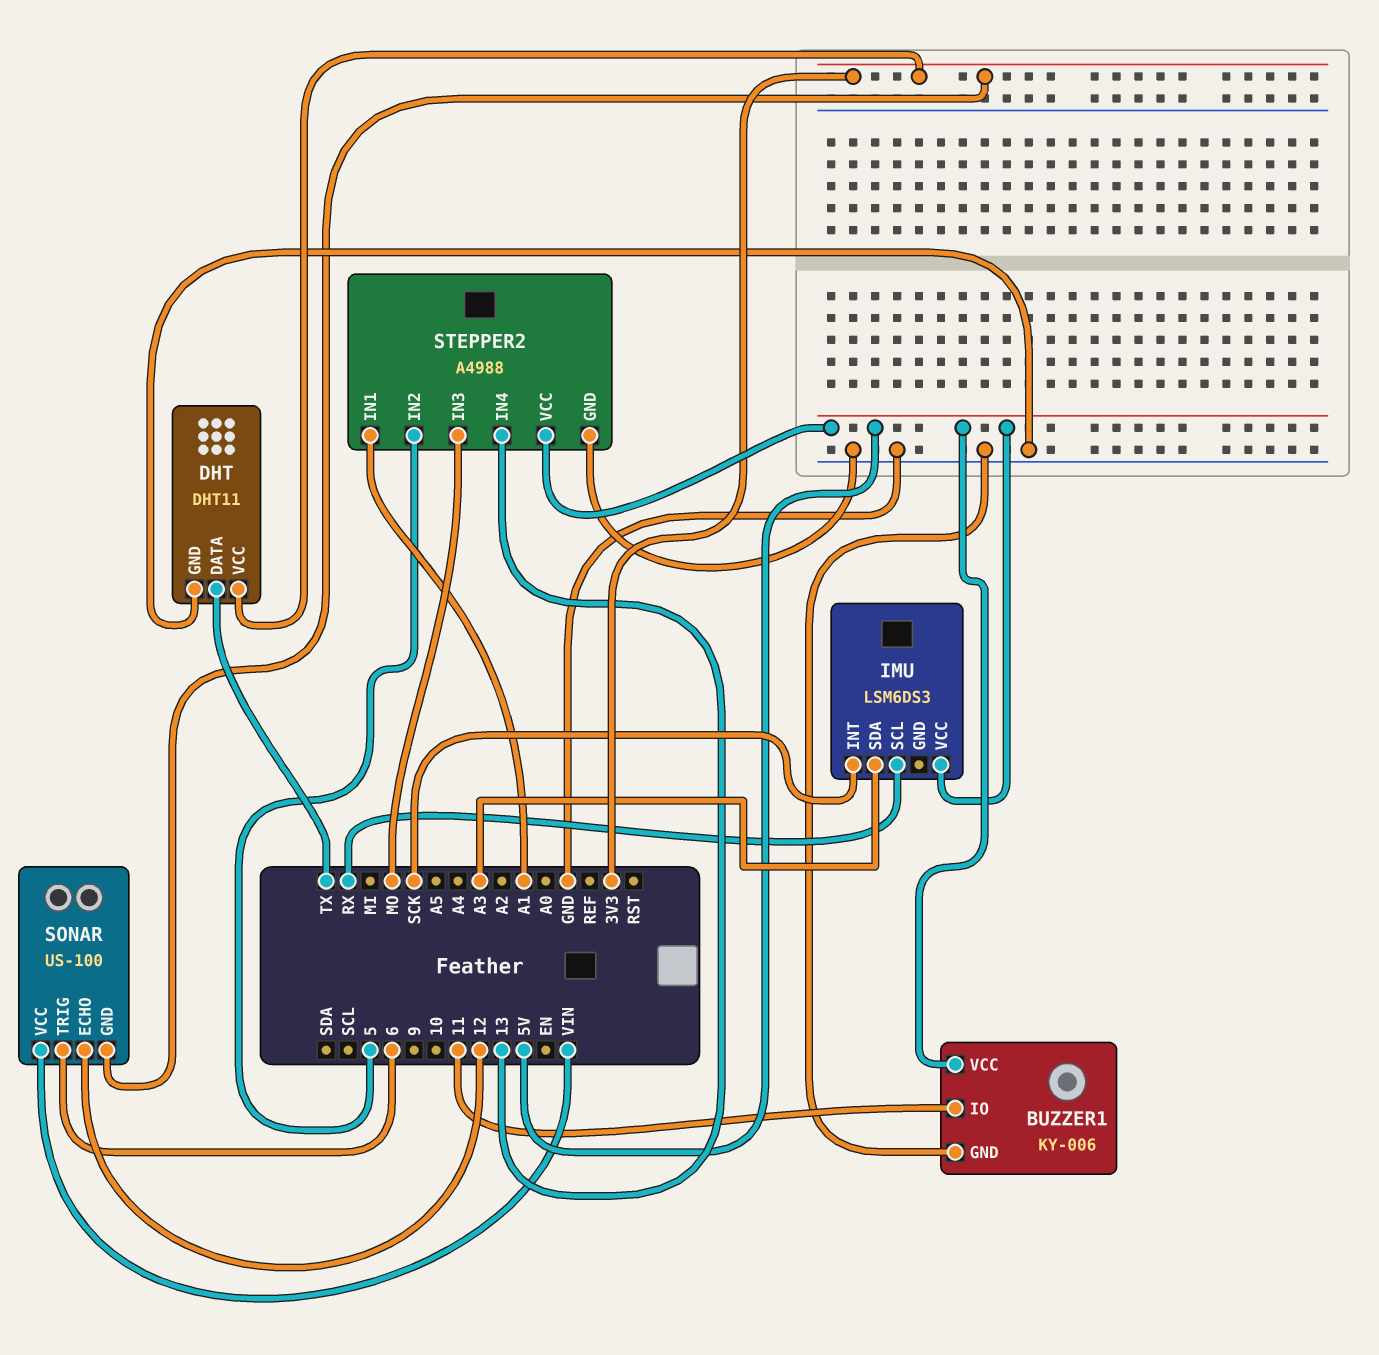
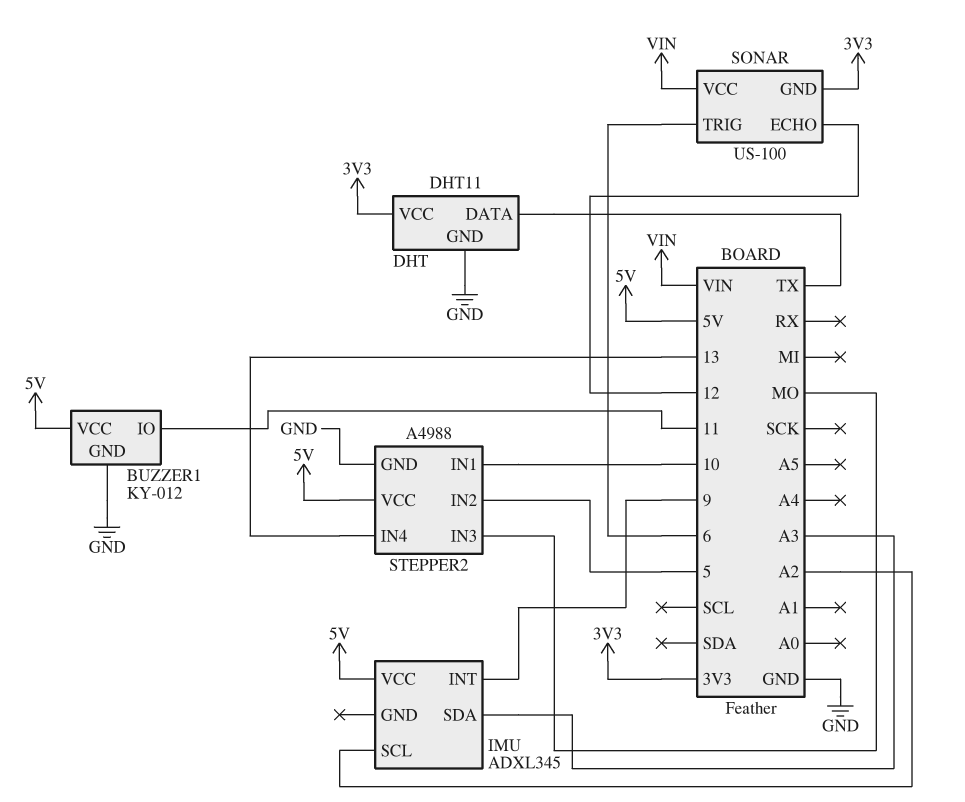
BUZZER1: KY-006 -> KY-012
IMU: LSM6DS3 -> ADXL345
IMU pin INT: SCK -> 9
IMU pin SCL: RX -> A2
STEPPER2 pin IN1: A1 -> 10

